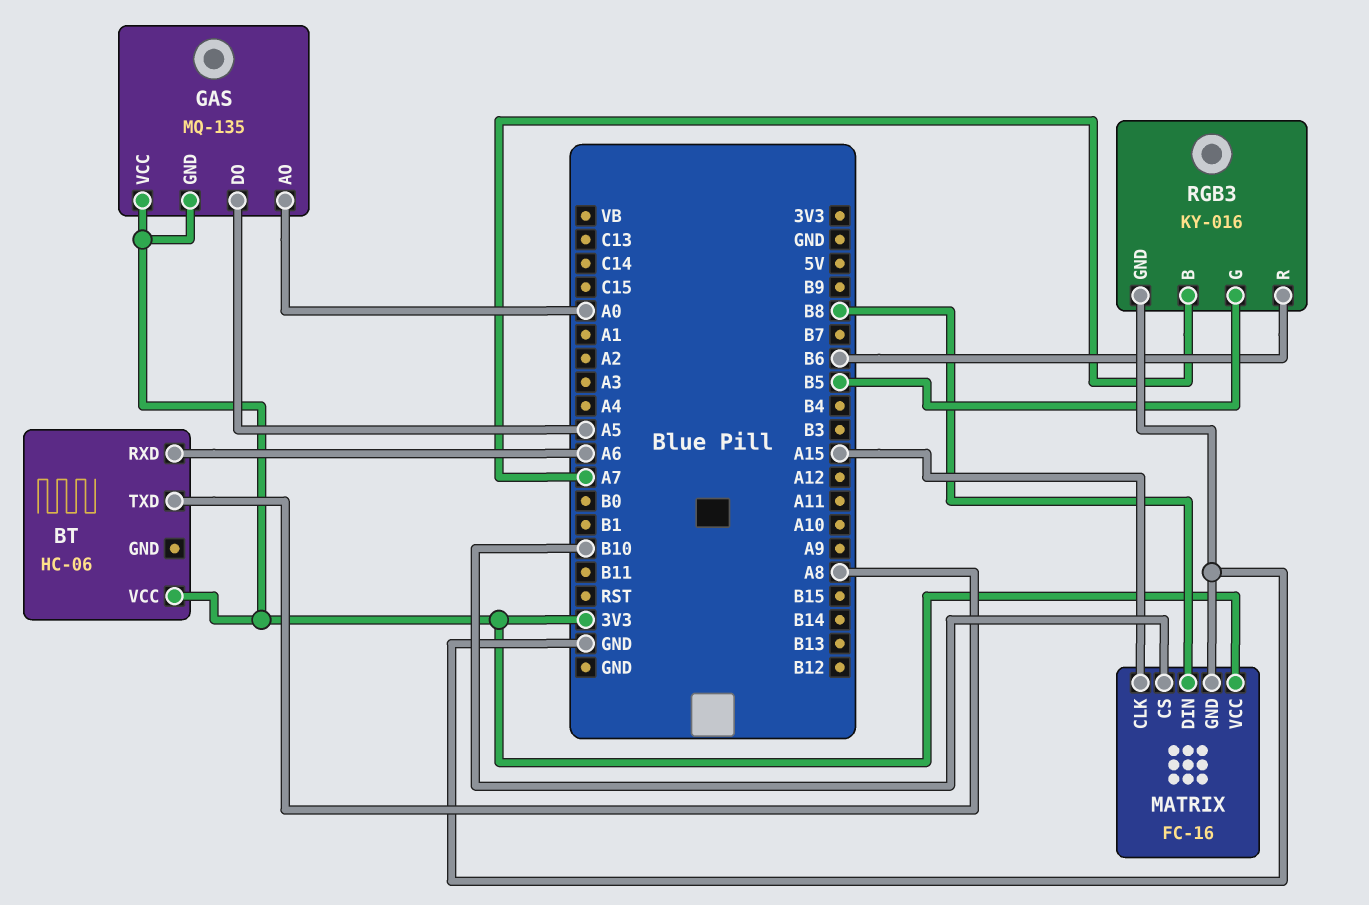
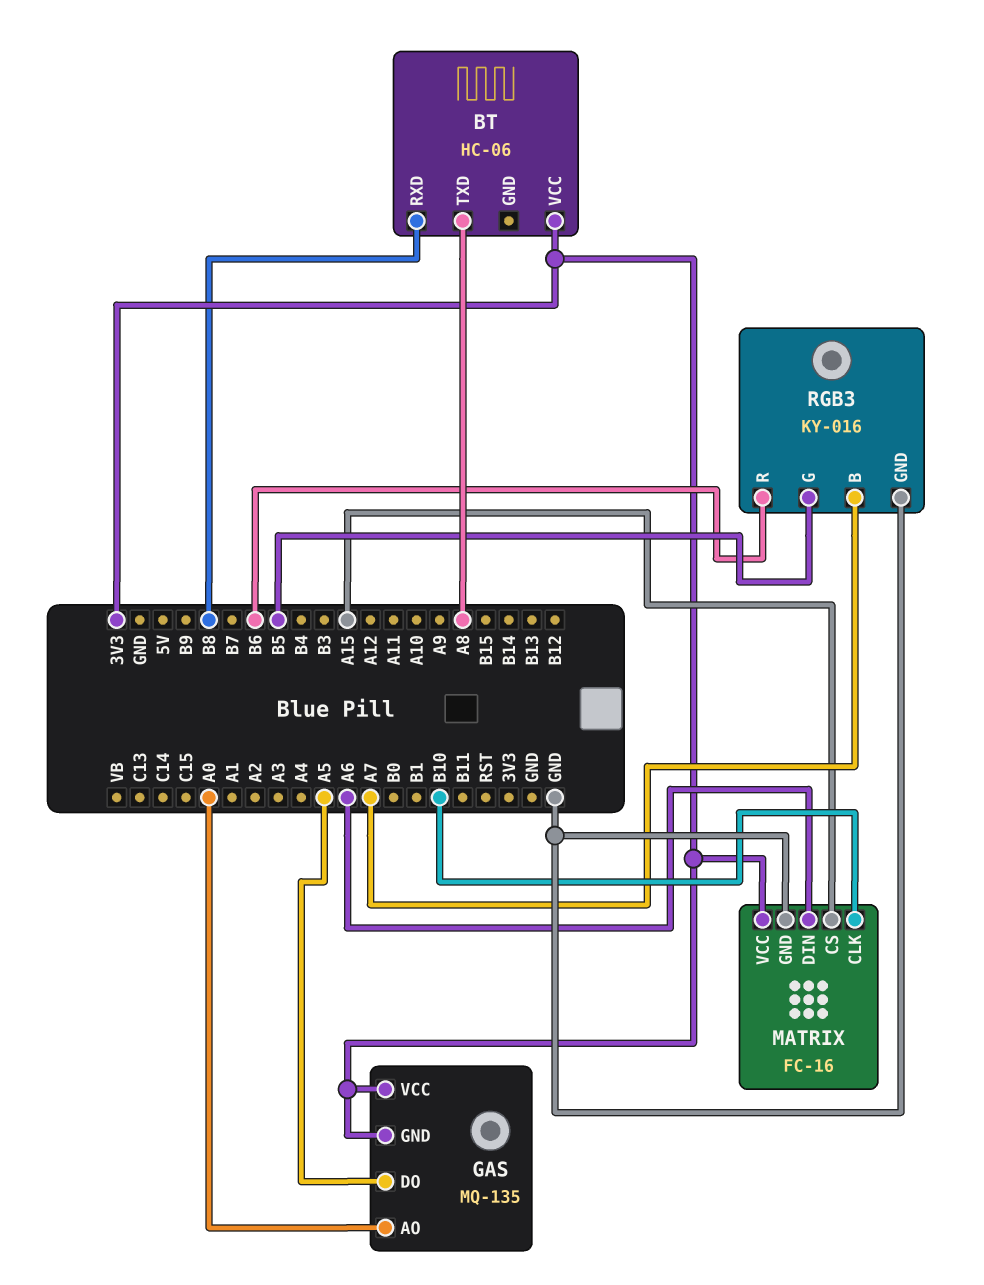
BT pin RXD: A6 -> B8
MATRIX pin CLK: A15 -> B10
MATRIX pin CS: B10 -> A15
MATRIX pin DIN: B8 -> A6

